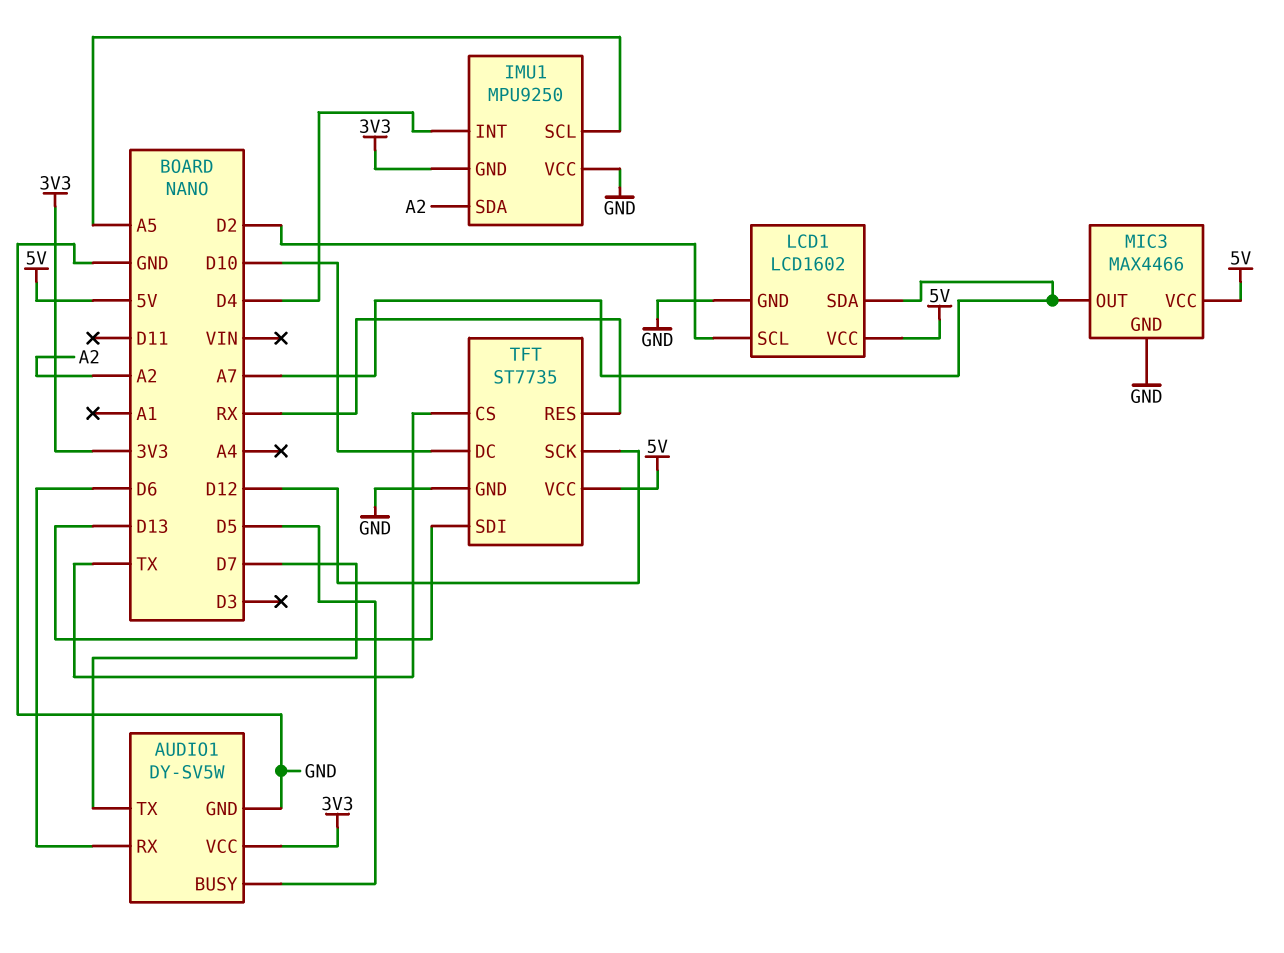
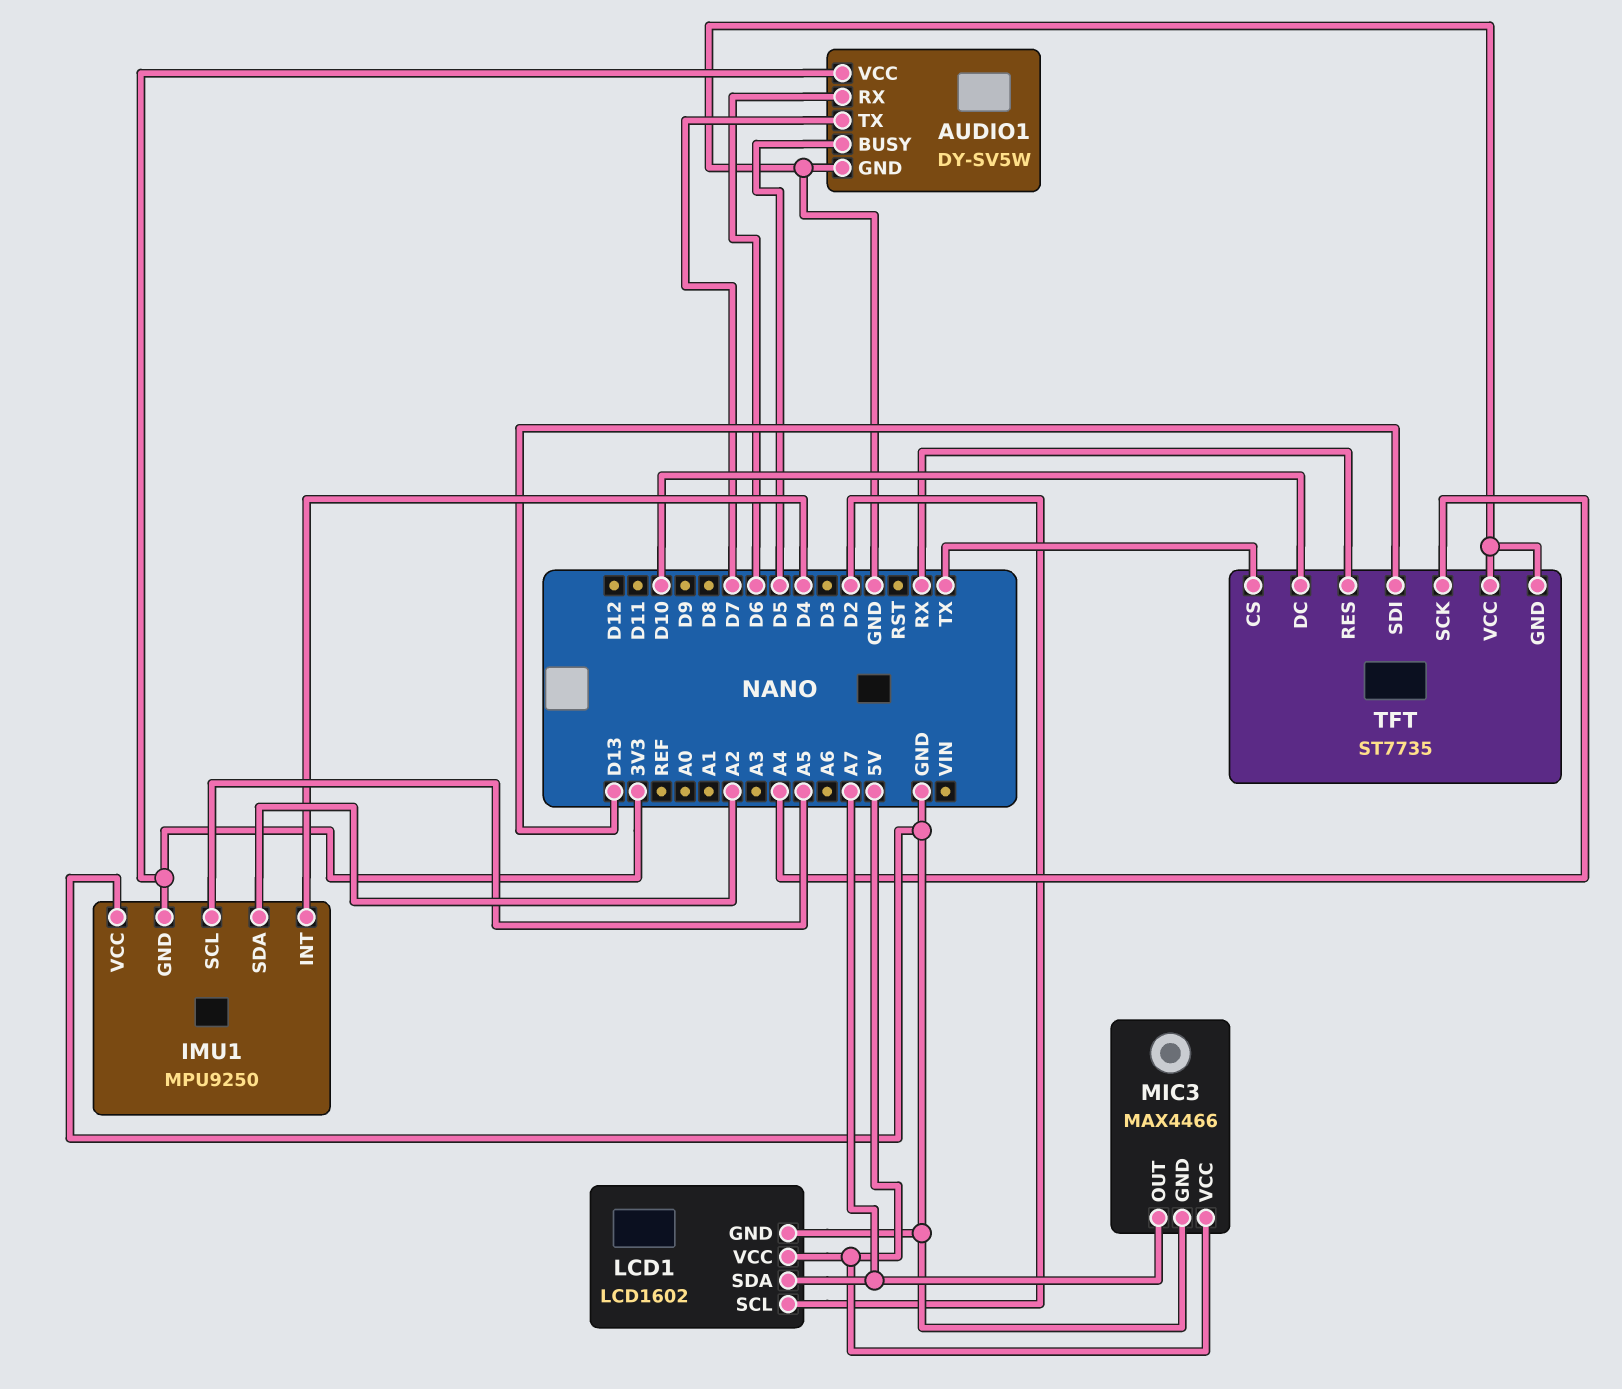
TFT pin SCK: D12 -> A4
TFT pin VCC: 5V -> GND

